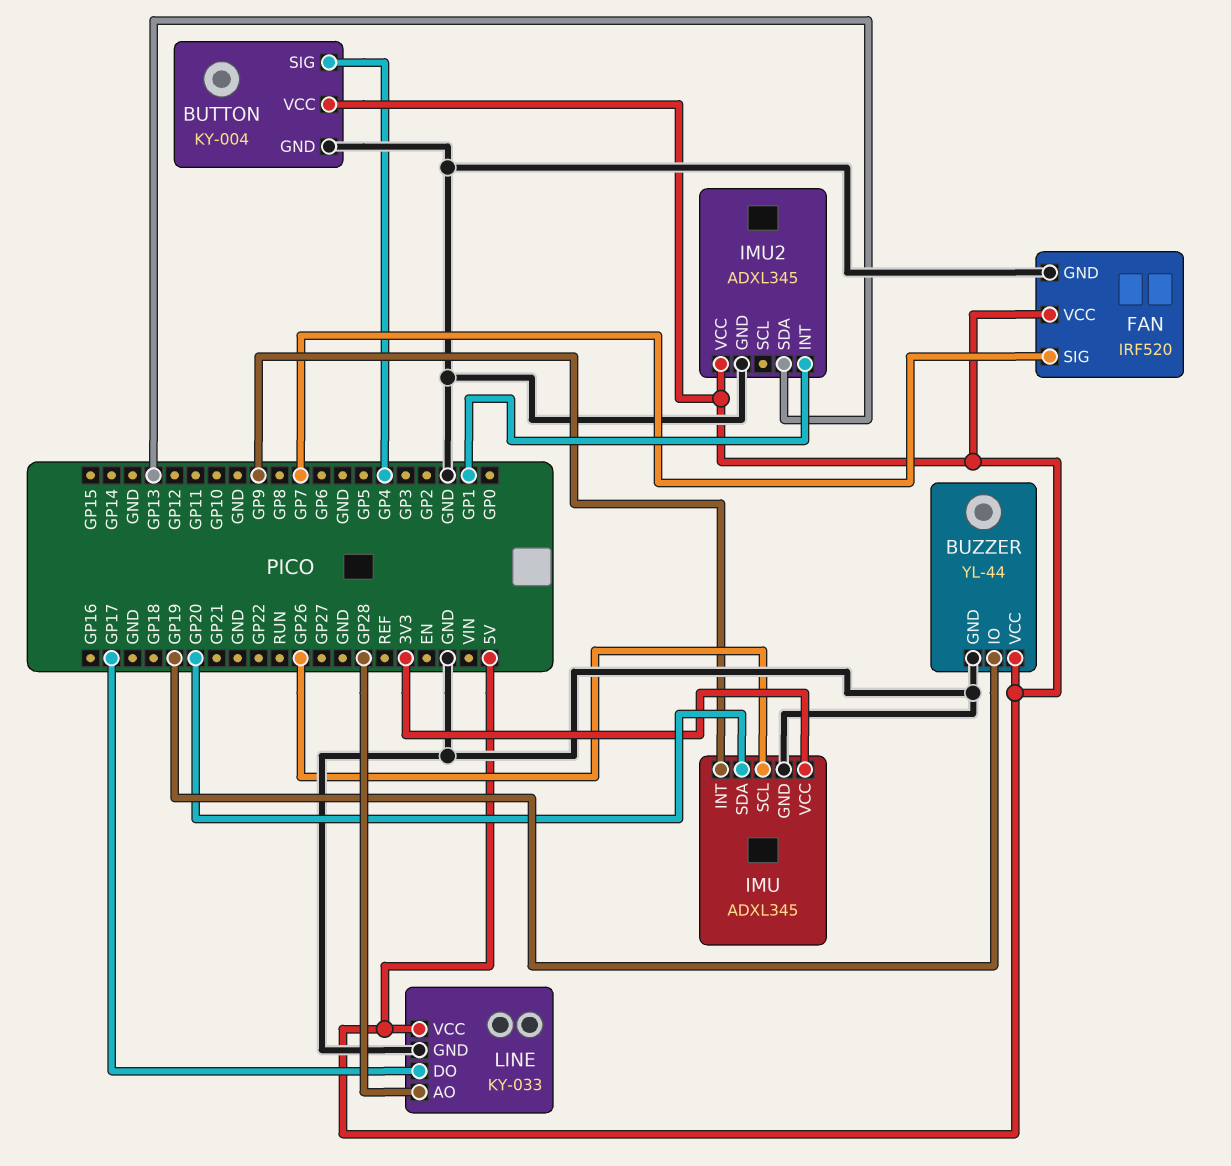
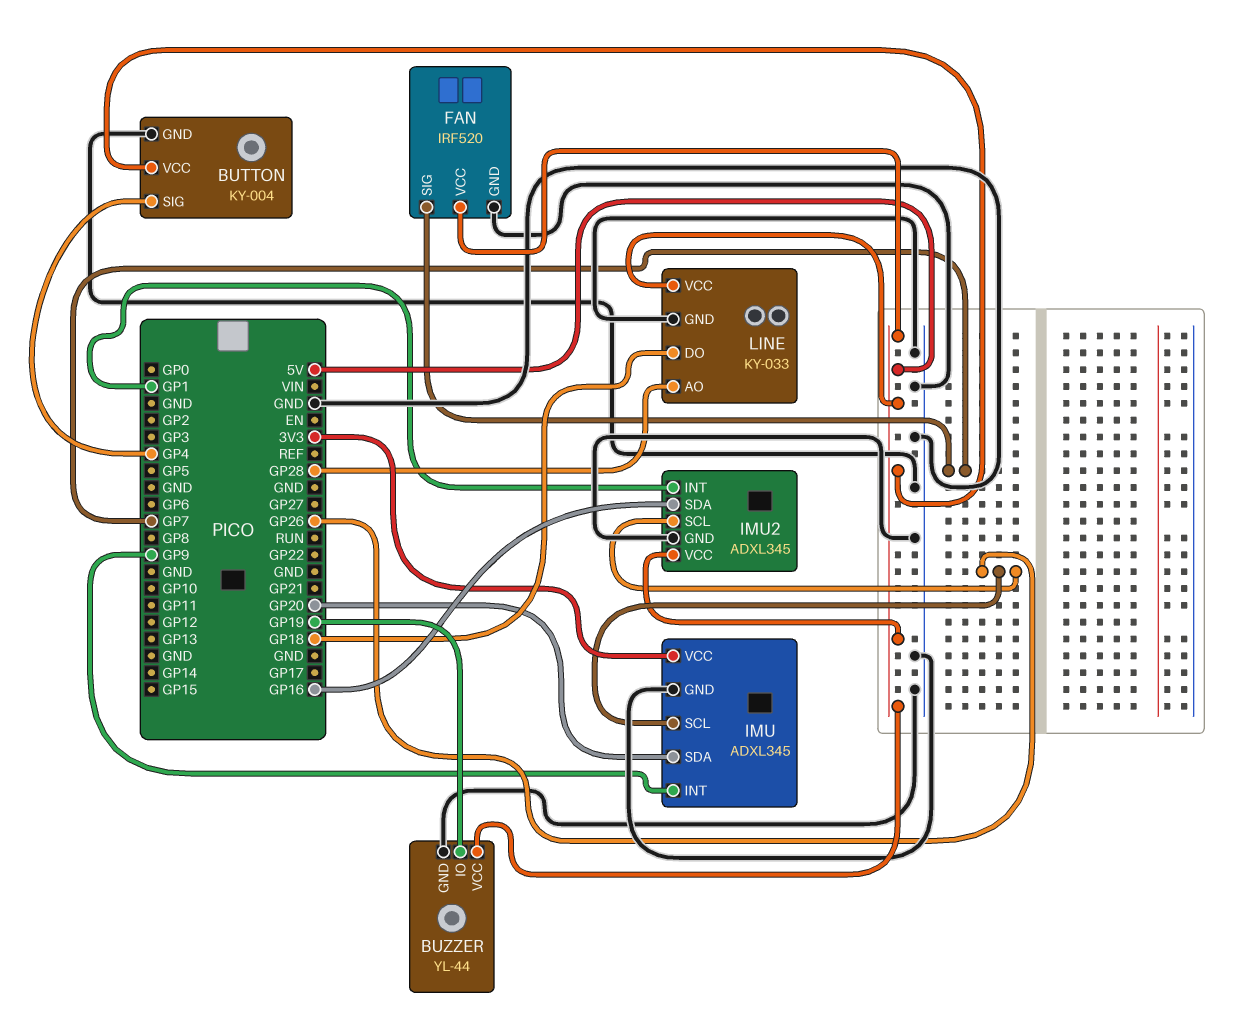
IMU2 pin SCL: none -> GP26
IMU2 pin SDA: GP13 -> GP16
LINE pin DO: GP17 -> GP18

